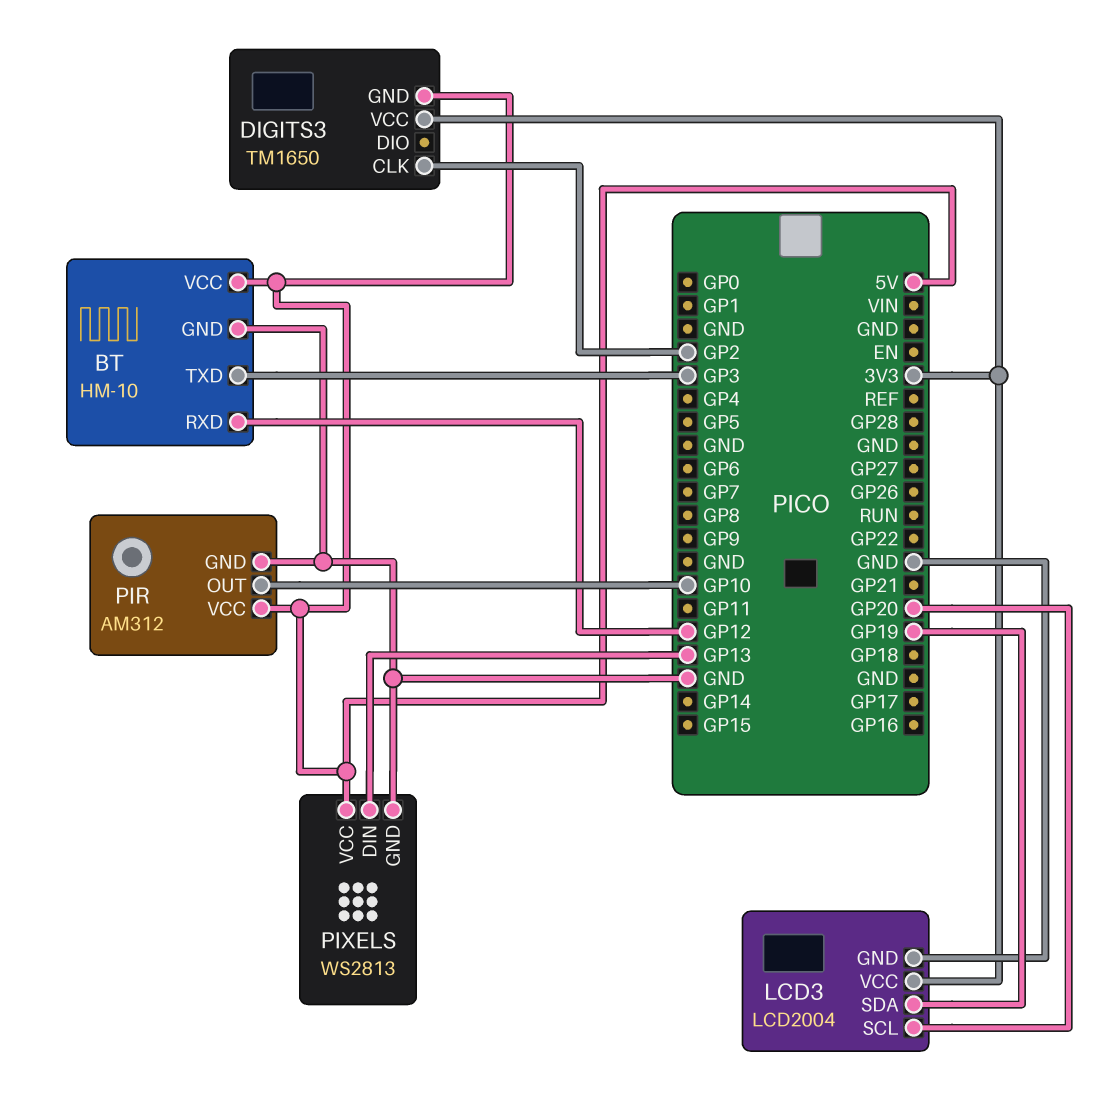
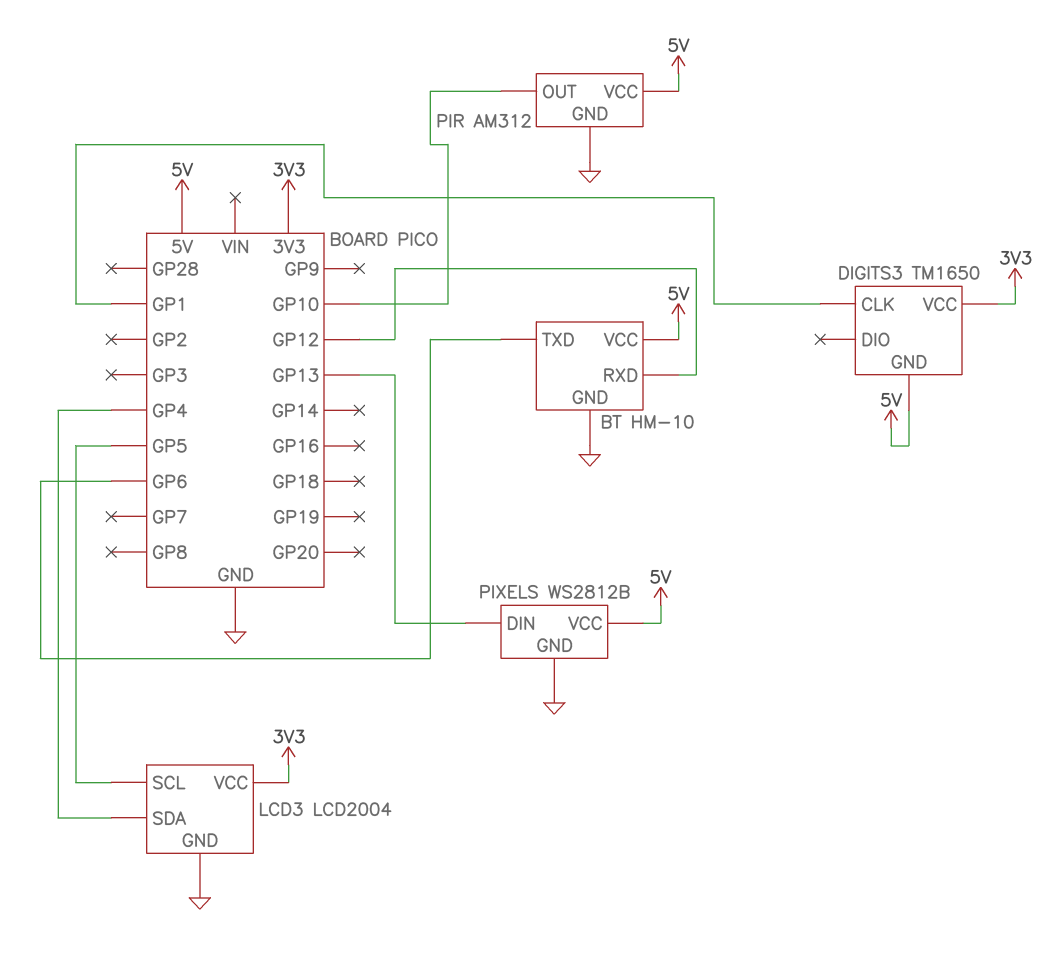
BT pin TXD: GP3 -> GP6
DIGITS3 pin CLK: GP2 -> GP1
LCD3 pin SCL: GP20 -> GP5
LCD3 pin SDA: GP19 -> GP4
PIXELS: WS2813 -> WS2812B

